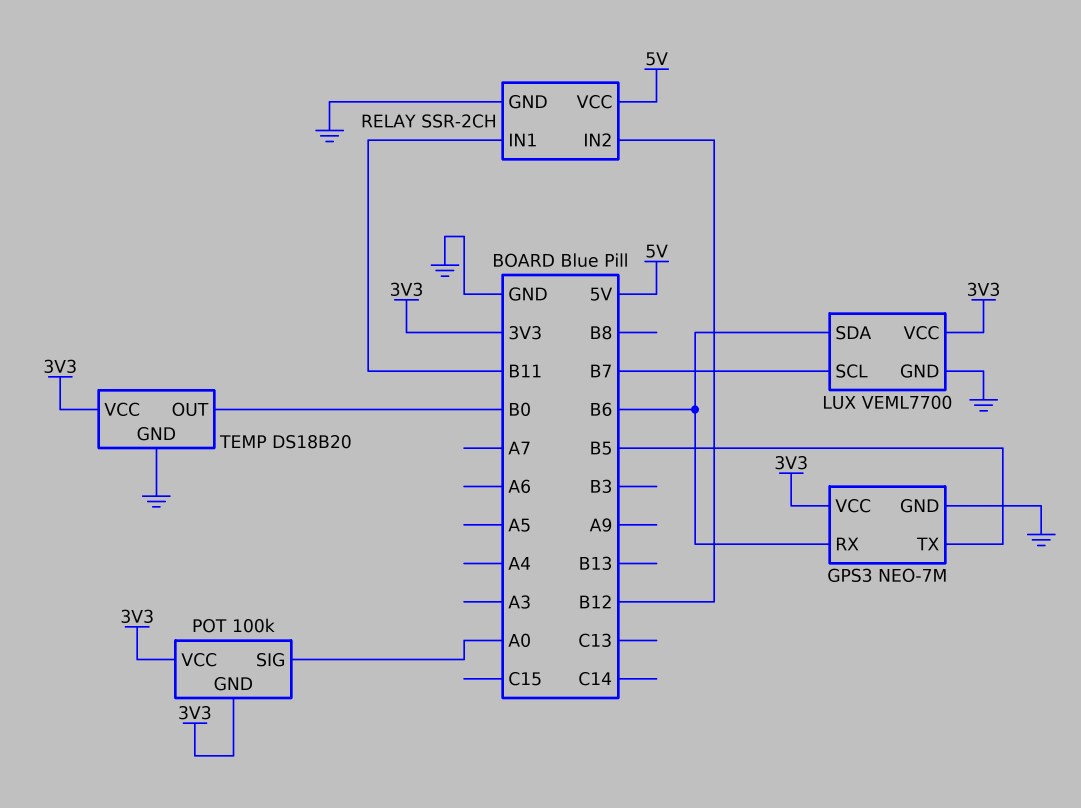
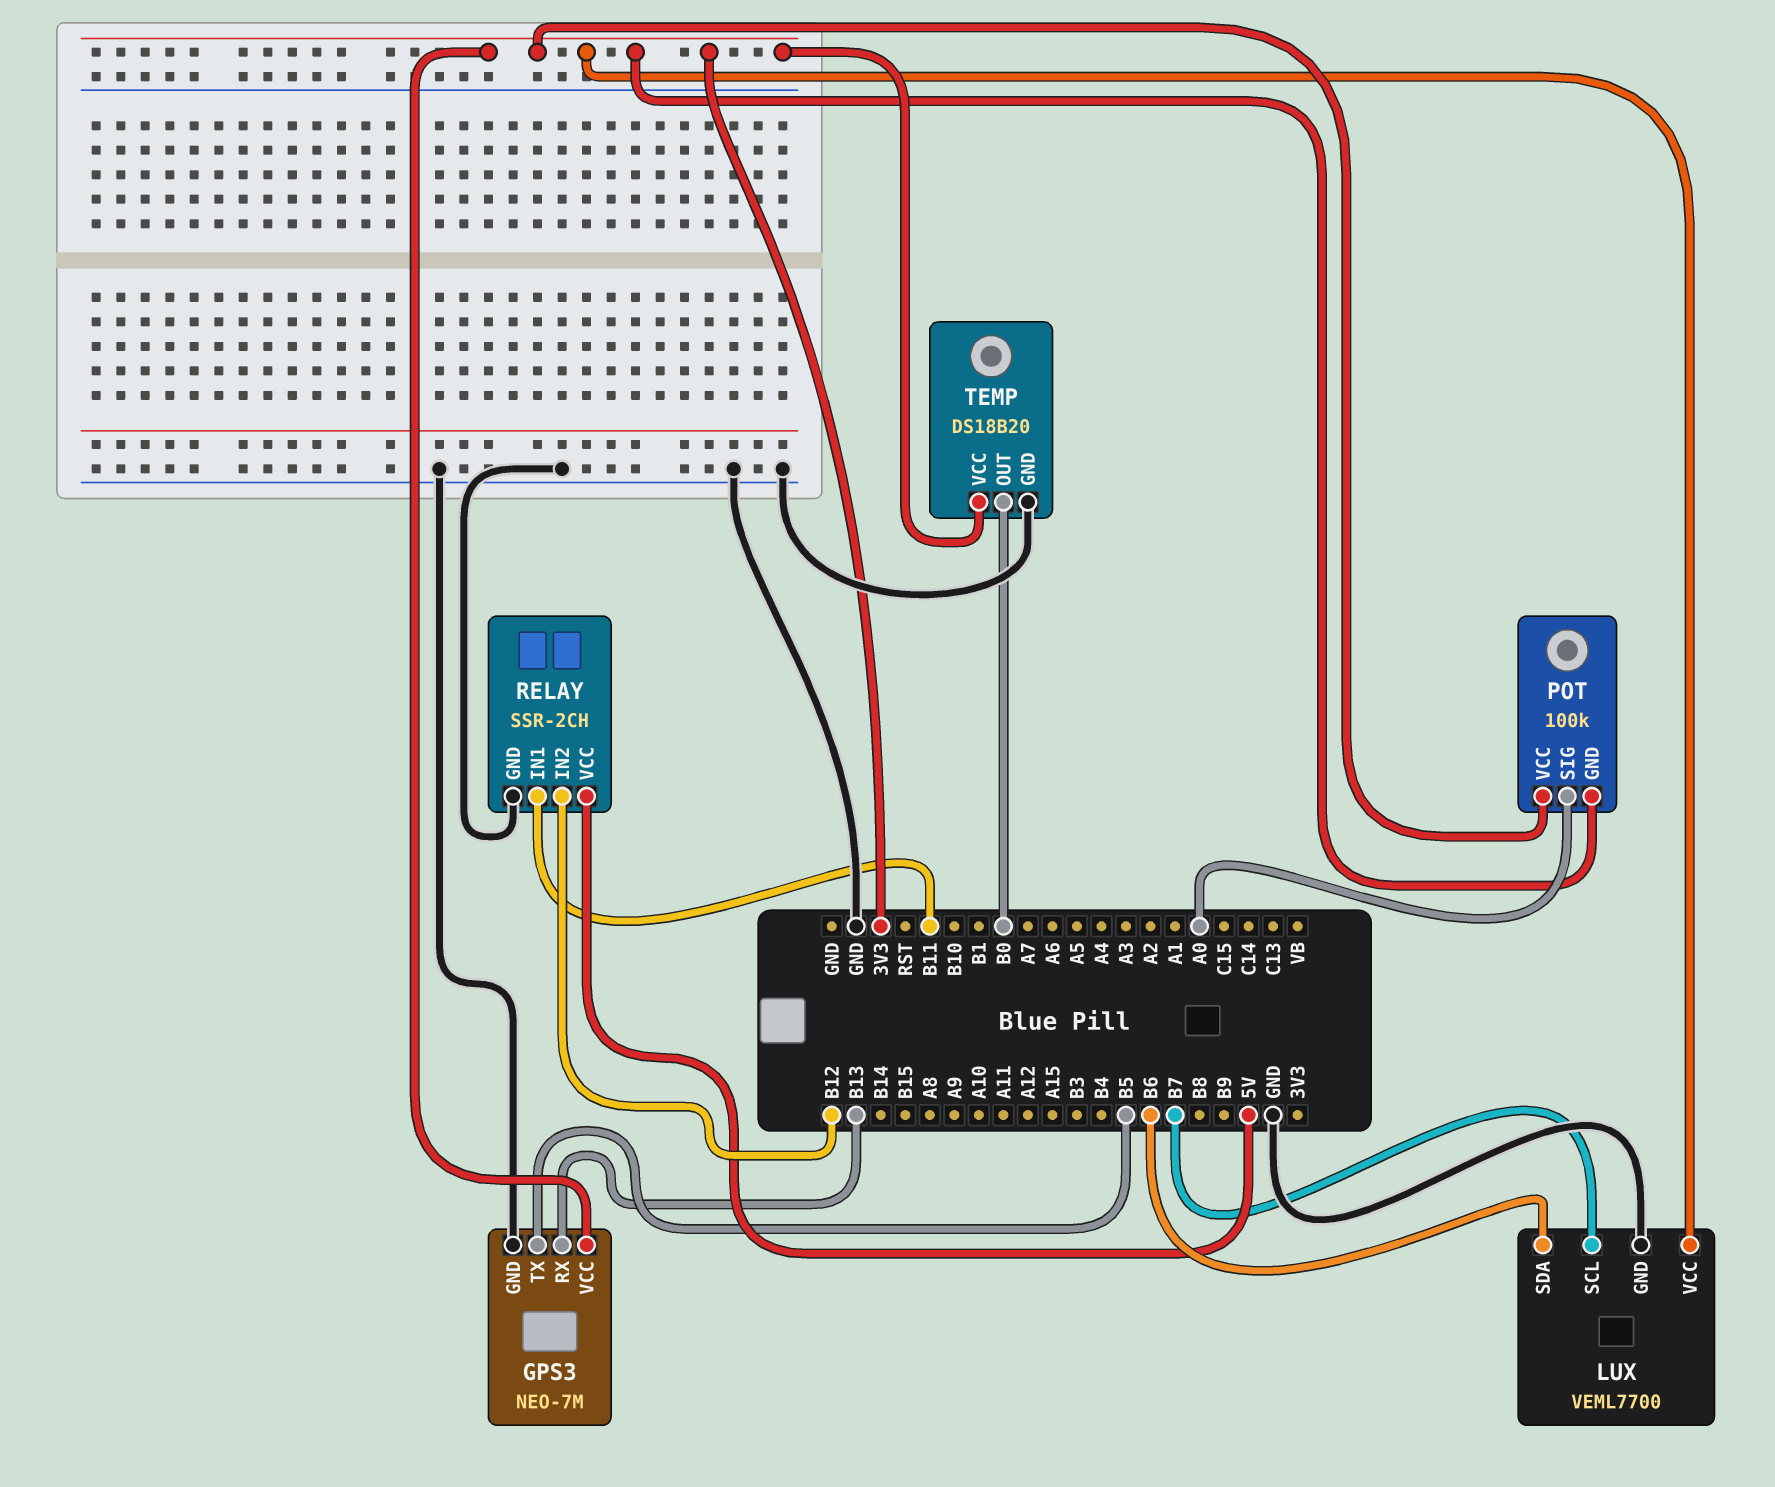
GPS3 pin RX: B6 -> B13

